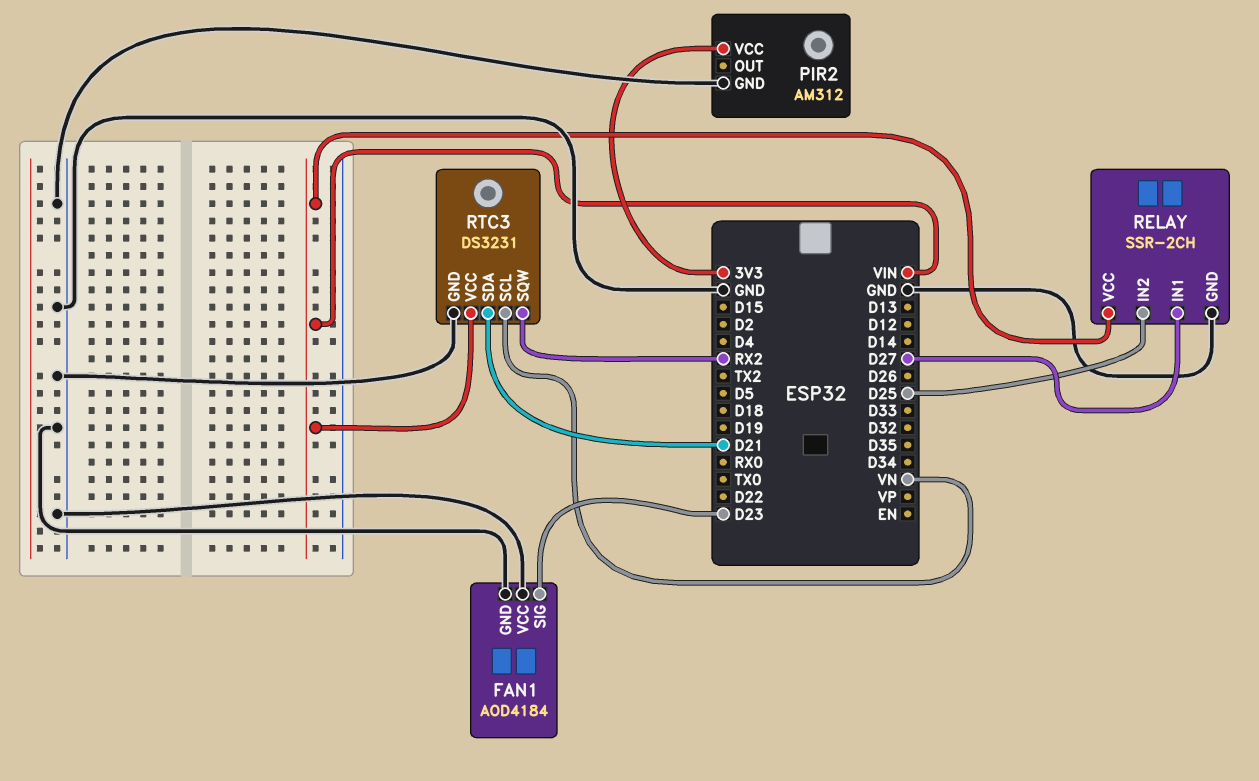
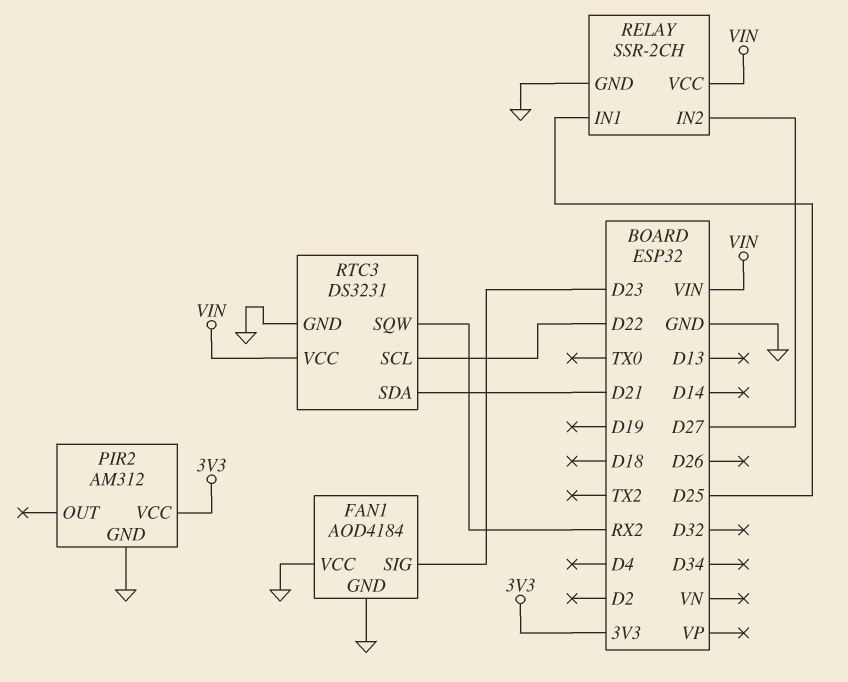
RELAY pin IN1: D27 -> D25
RELAY pin IN2: D25 -> D27
RTC3 pin SCL: VN -> D22

